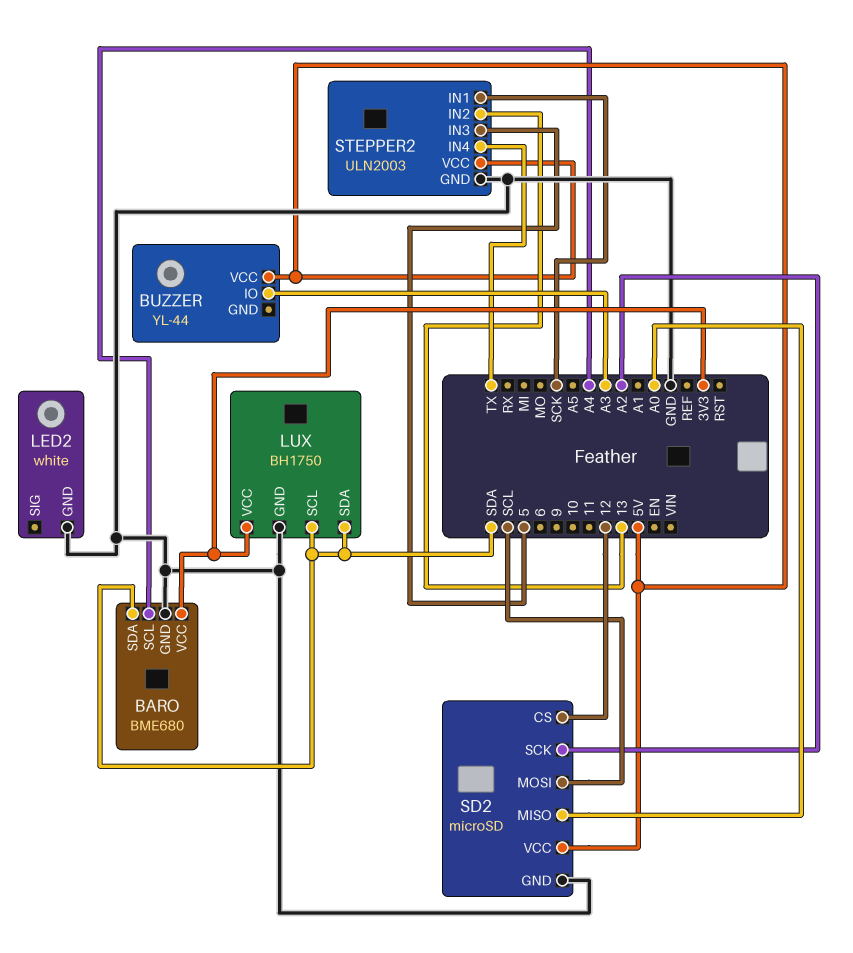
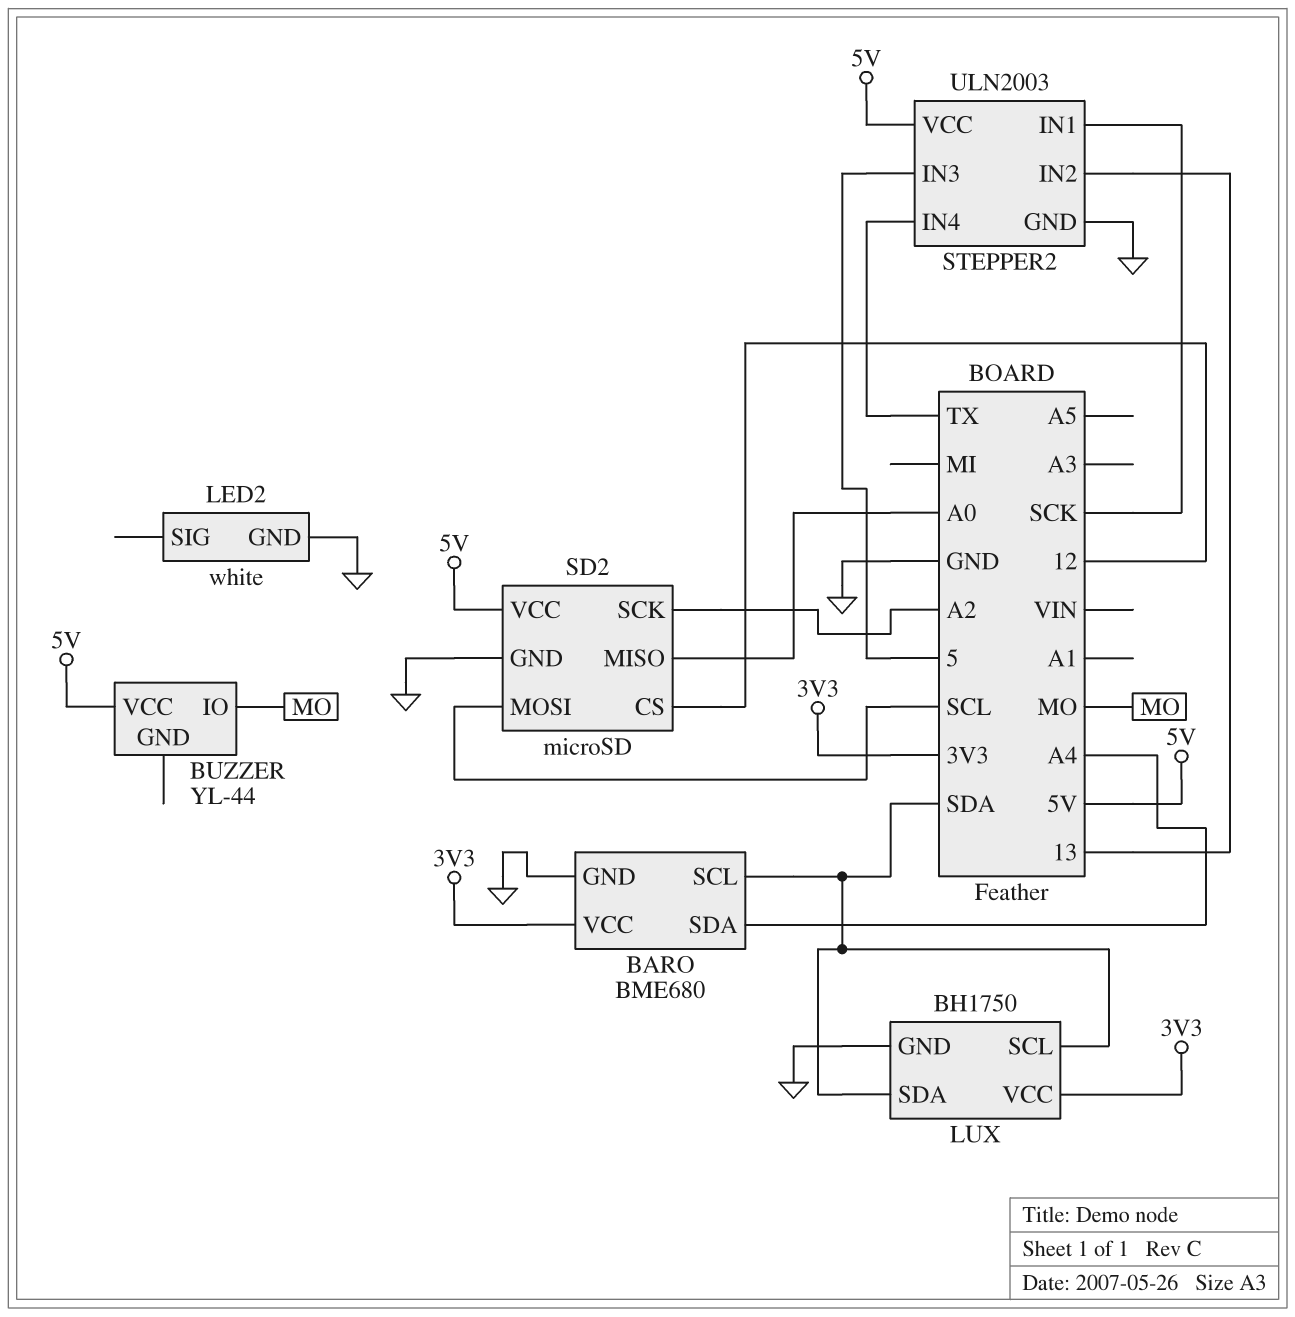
BARO pin SCL: A4 -> SDA
BARO pin SDA: SDA -> A4
BUZZER pin IO: A3 -> MO

